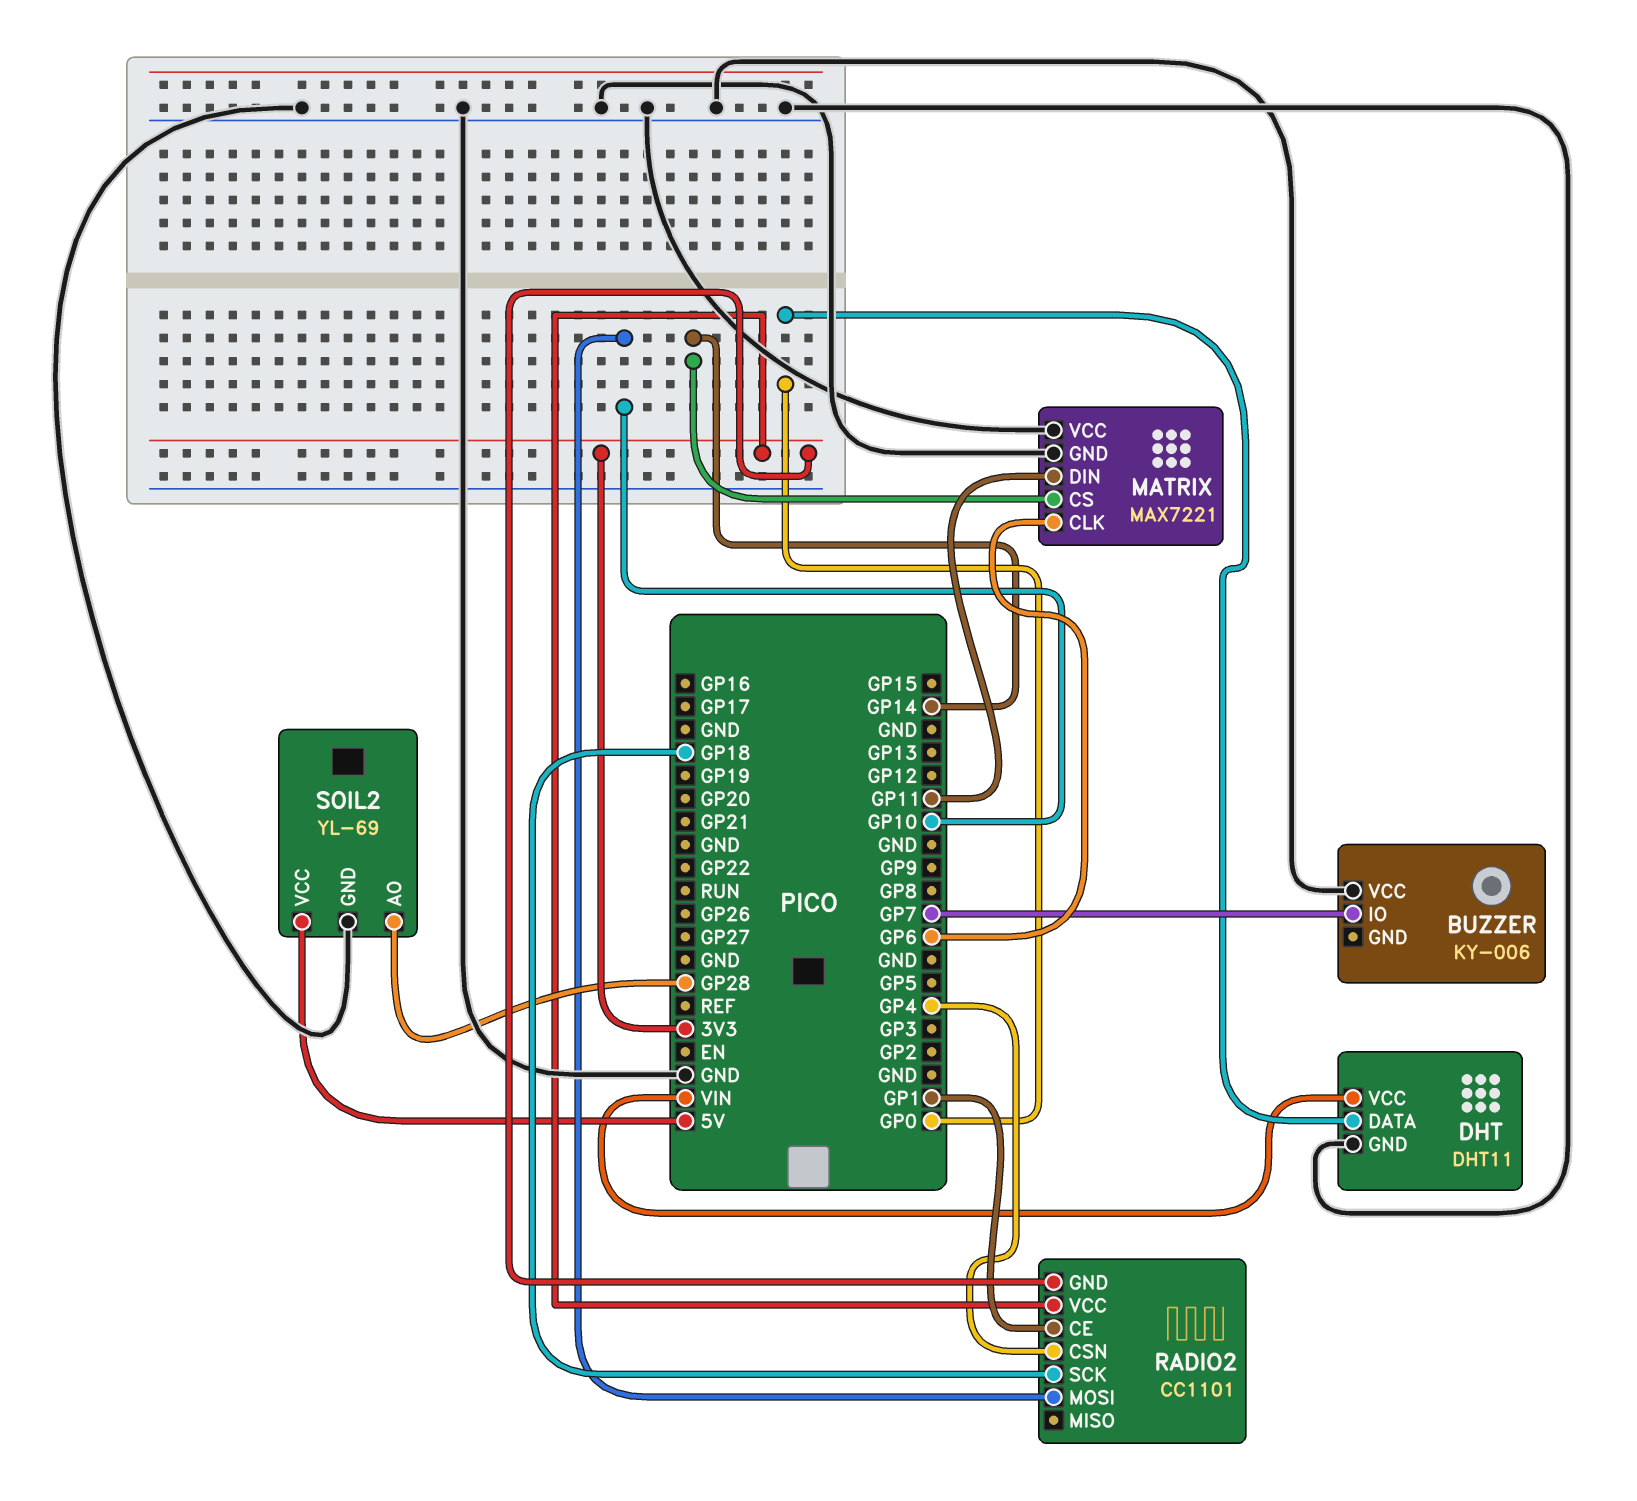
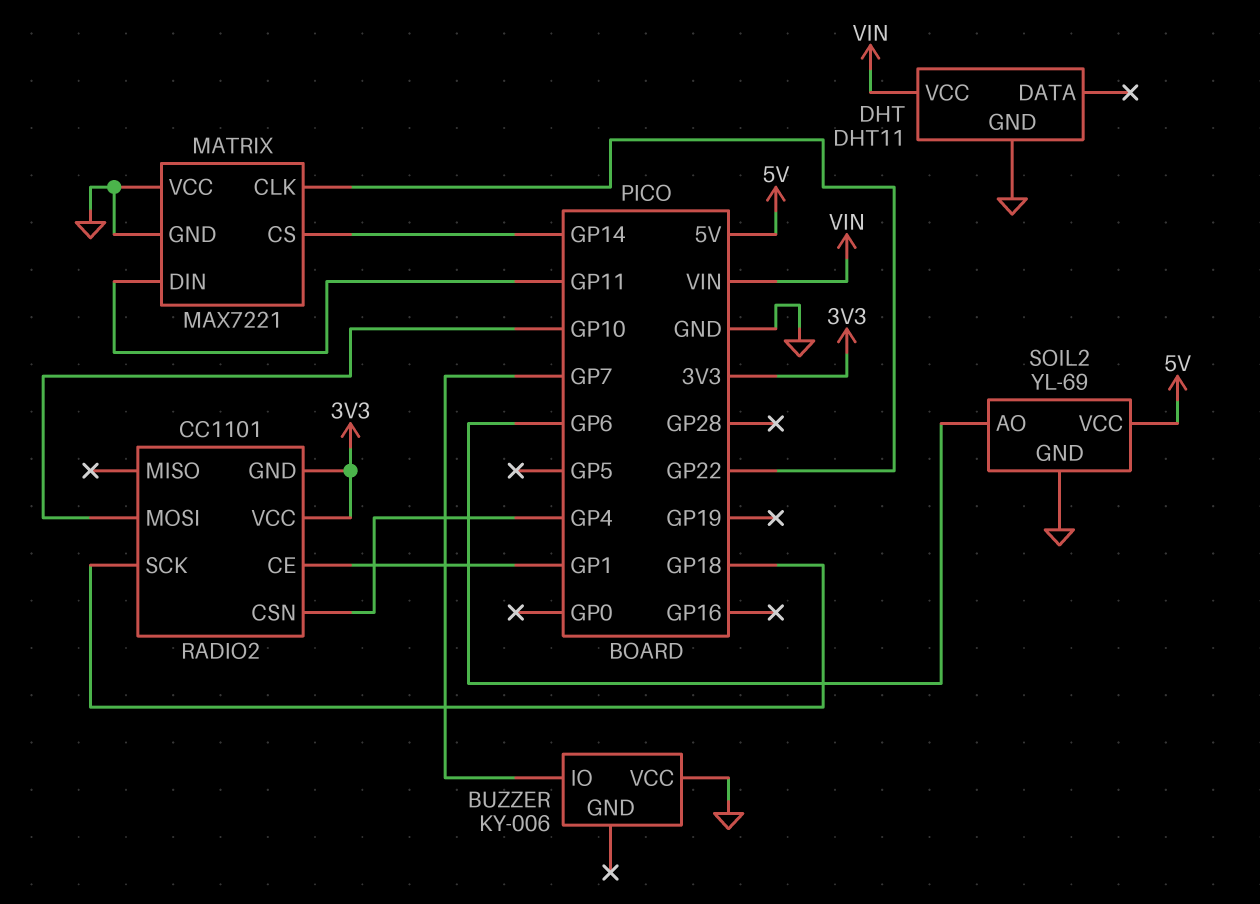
DHT pin DATA: GP0 -> none
MATRIX pin CLK: GP6 -> GP22
SOIL2 pin AO: GP28 -> GP6

